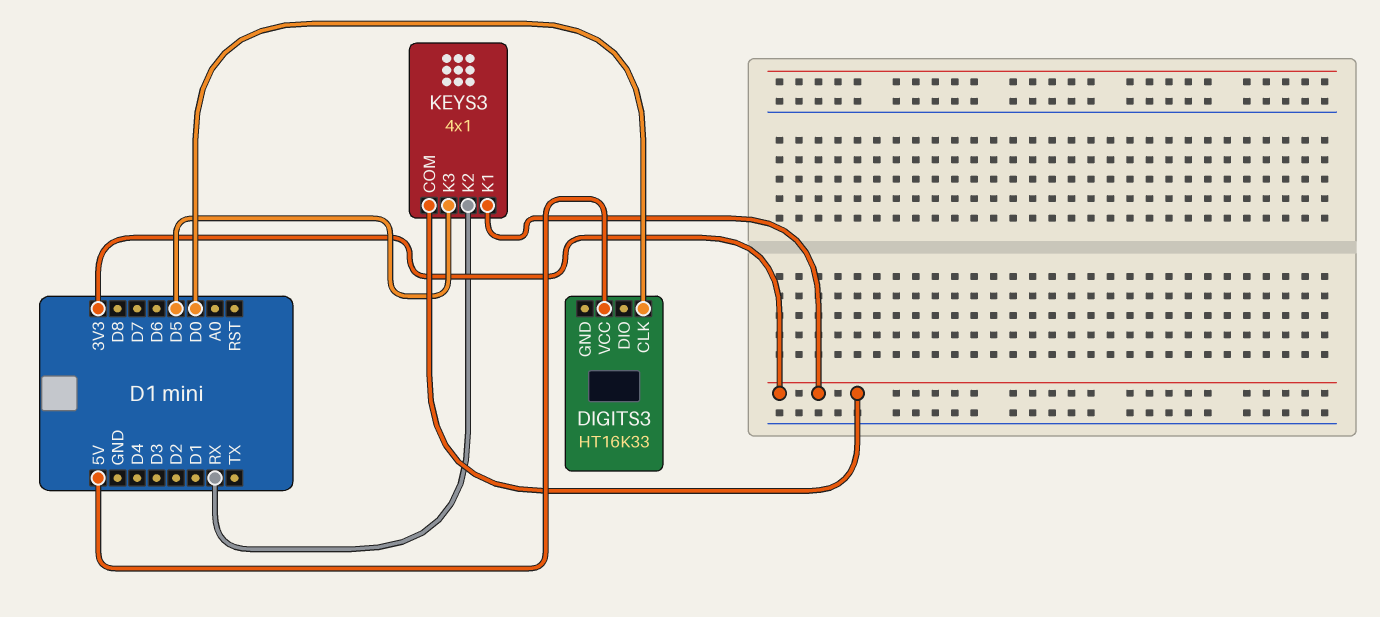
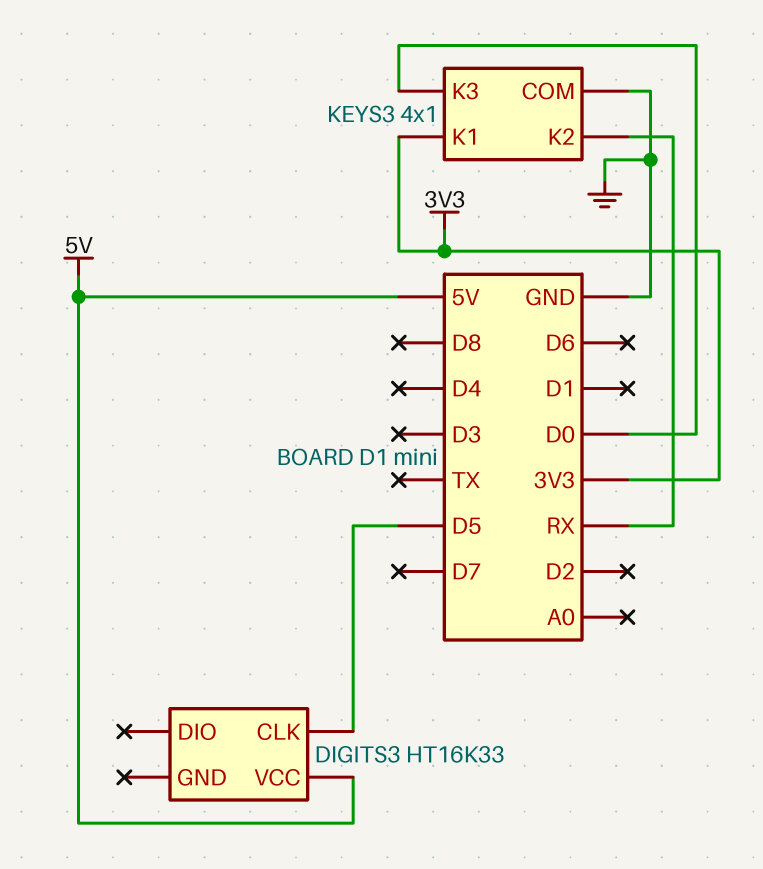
DIGITS3 pin CLK: D0 -> D5
KEYS3 pin COM: 3V3 -> GND
KEYS3 pin K3: D5 -> D0

